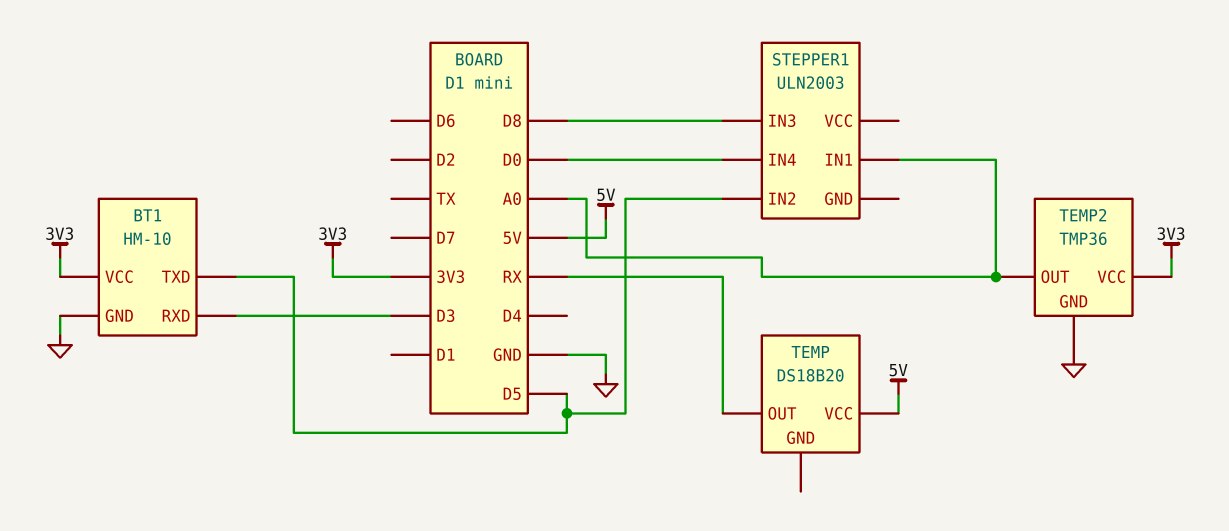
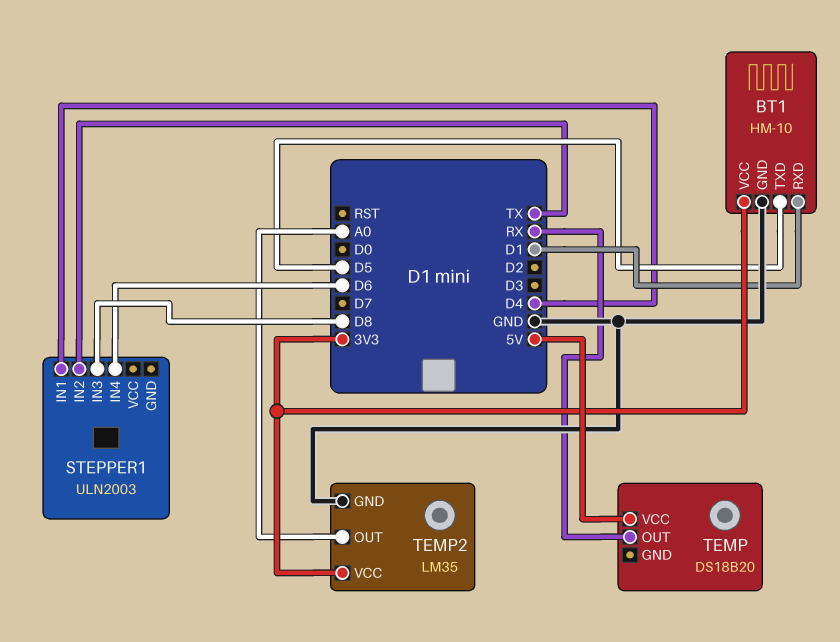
BT1 pin RXD: D3 -> D1
STEPPER1 pin IN1: A0 -> D4
STEPPER1 pin IN2: D5 -> TX
STEPPER1 pin IN4: D0 -> D6
TEMP2: TMP36 -> LM35

